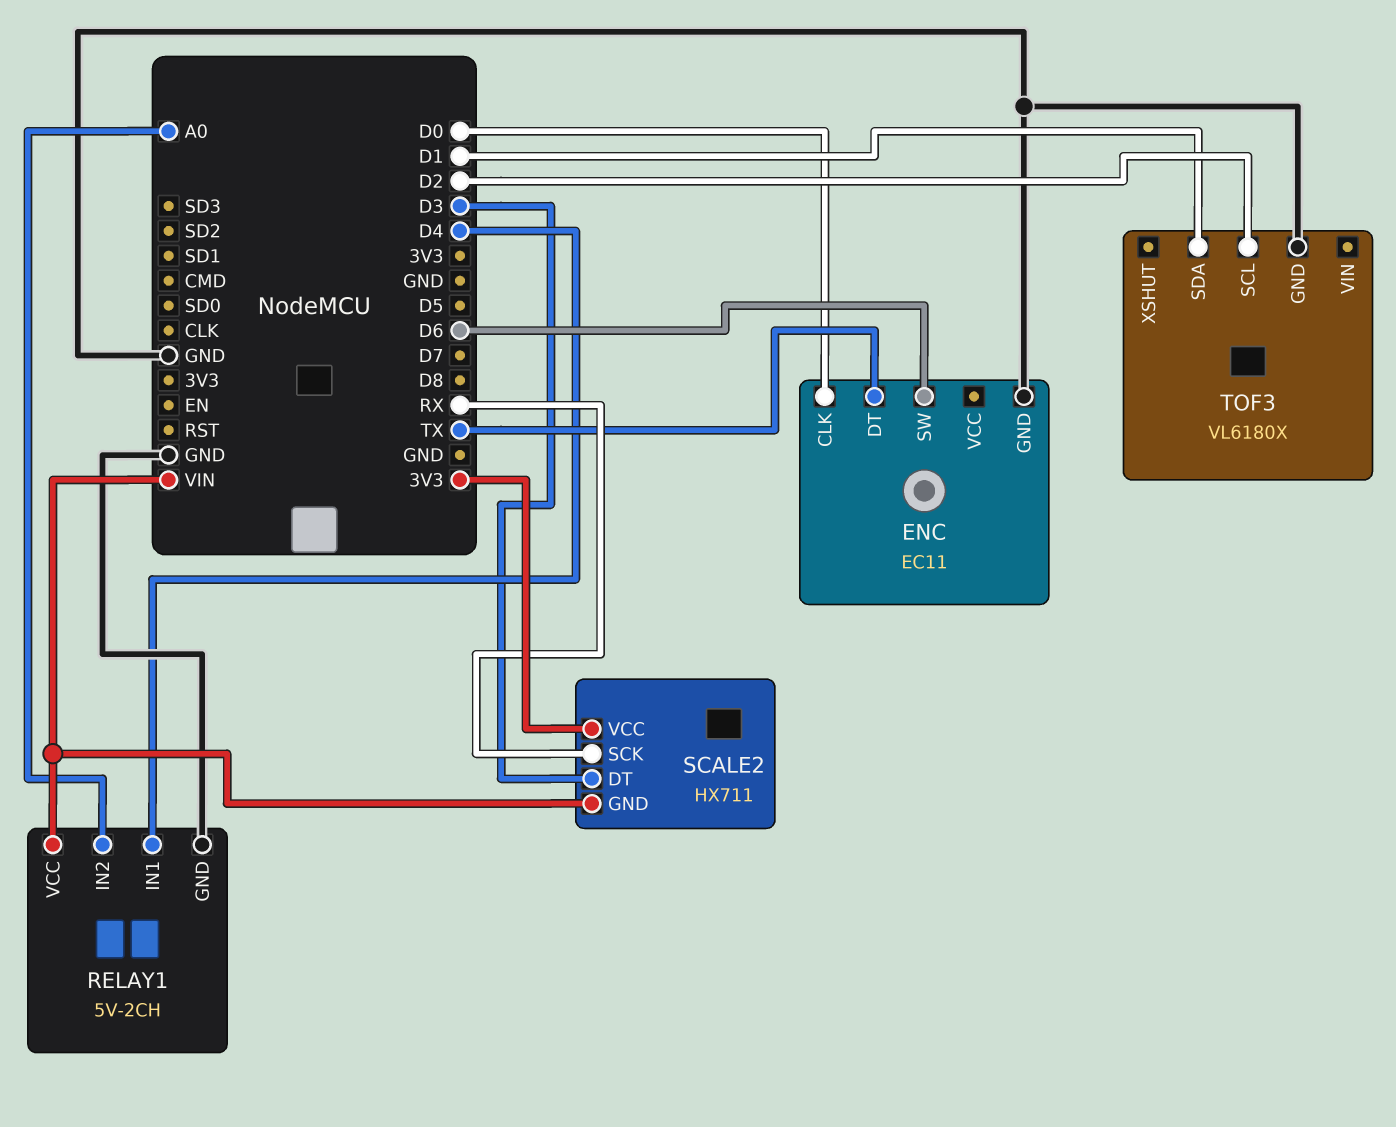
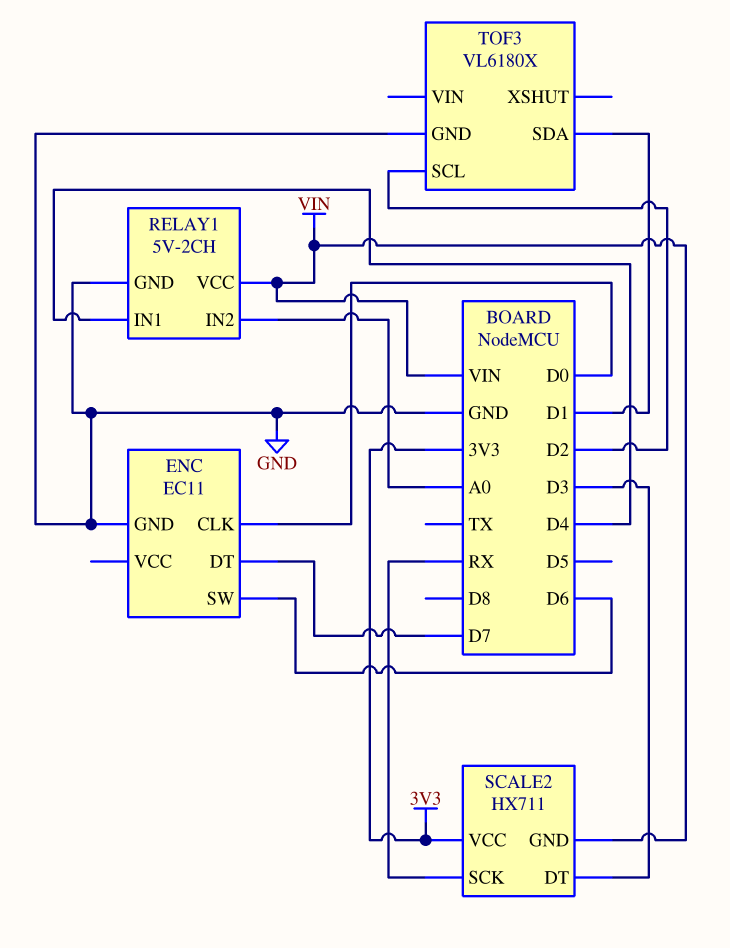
ENC pin DT: TX -> D7

